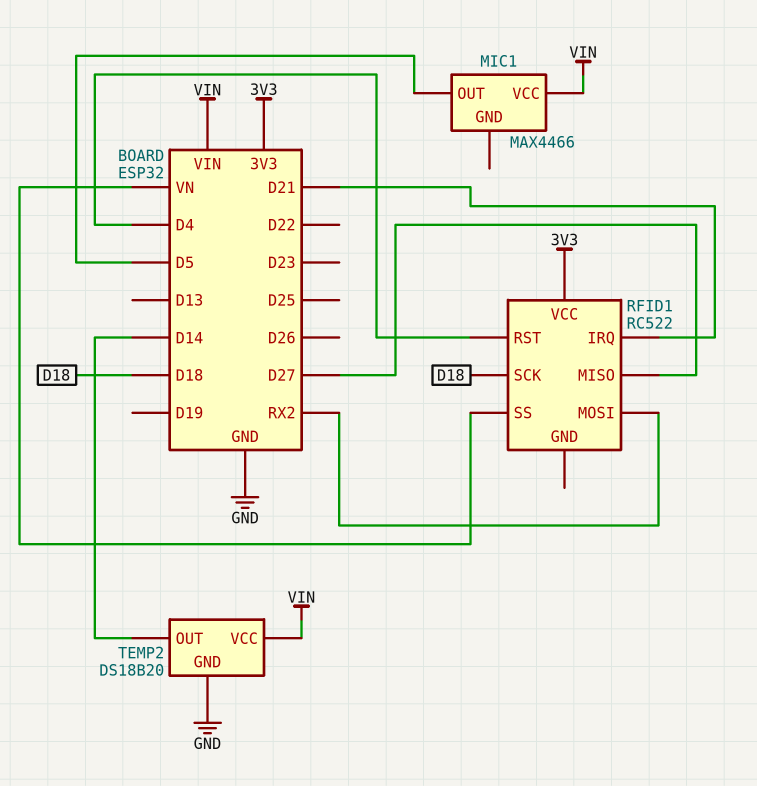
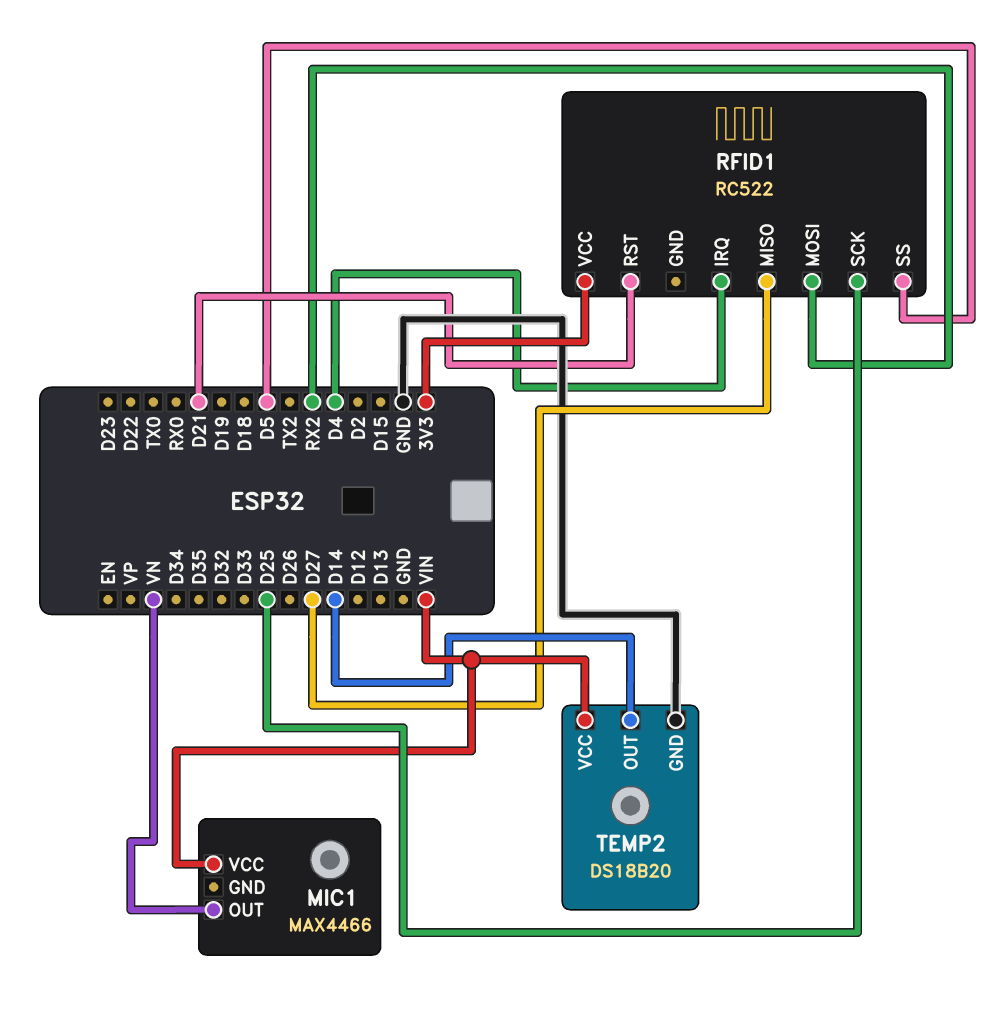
MIC1 pin OUT: D5 -> VN
RFID1 pin IRQ: D21 -> D4
RFID1 pin RST: D4 -> D21
RFID1 pin SCK: D18 -> D25
RFID1 pin SS: VN -> D5

